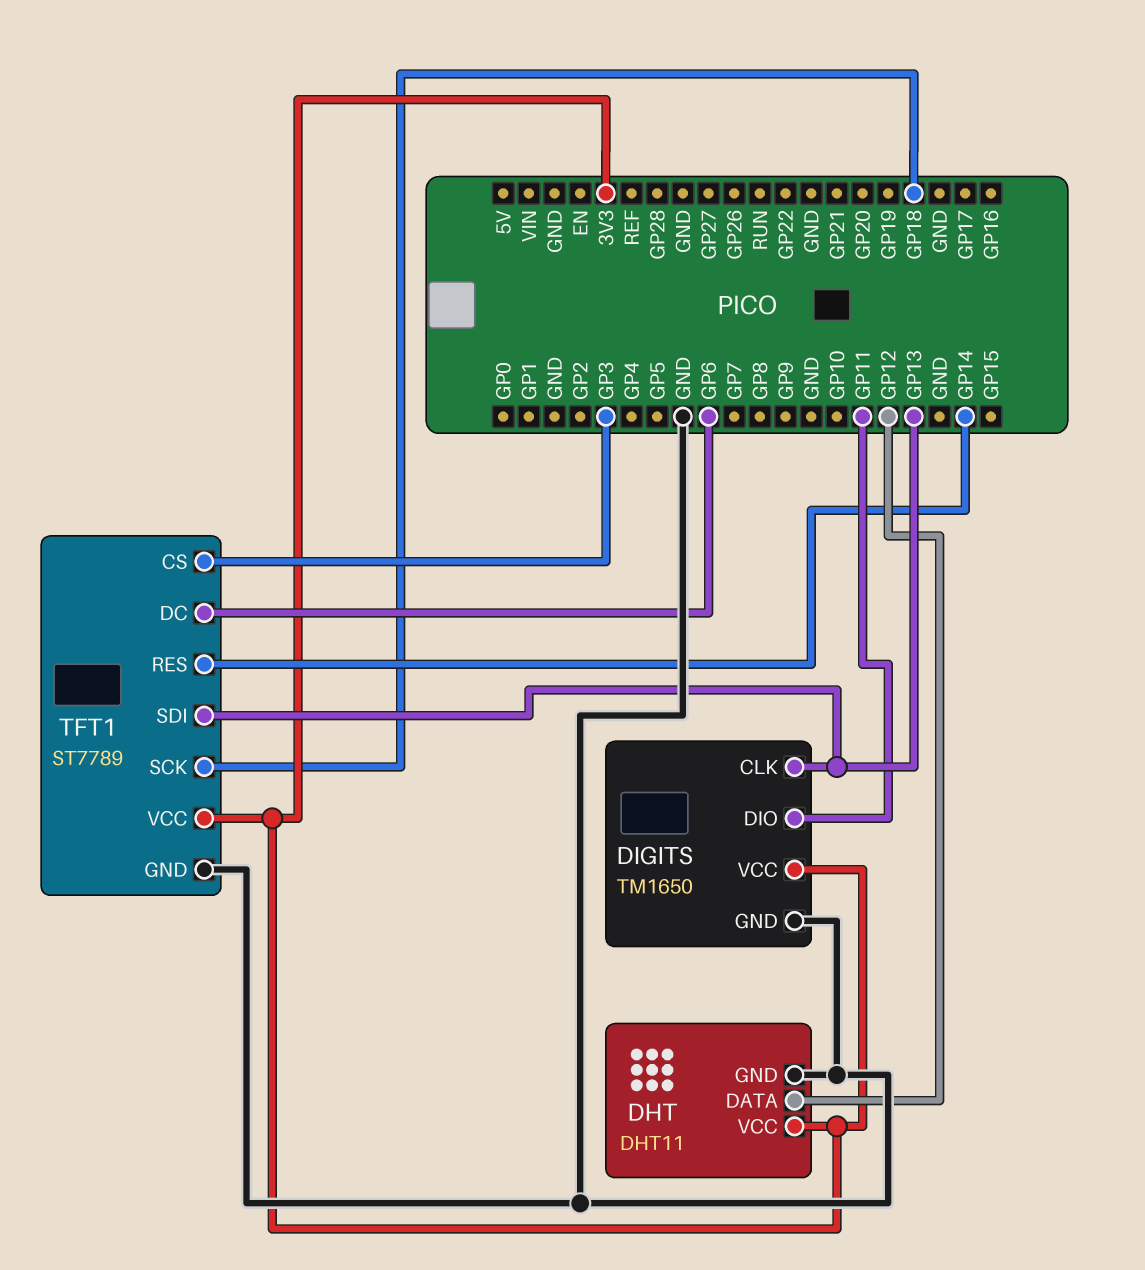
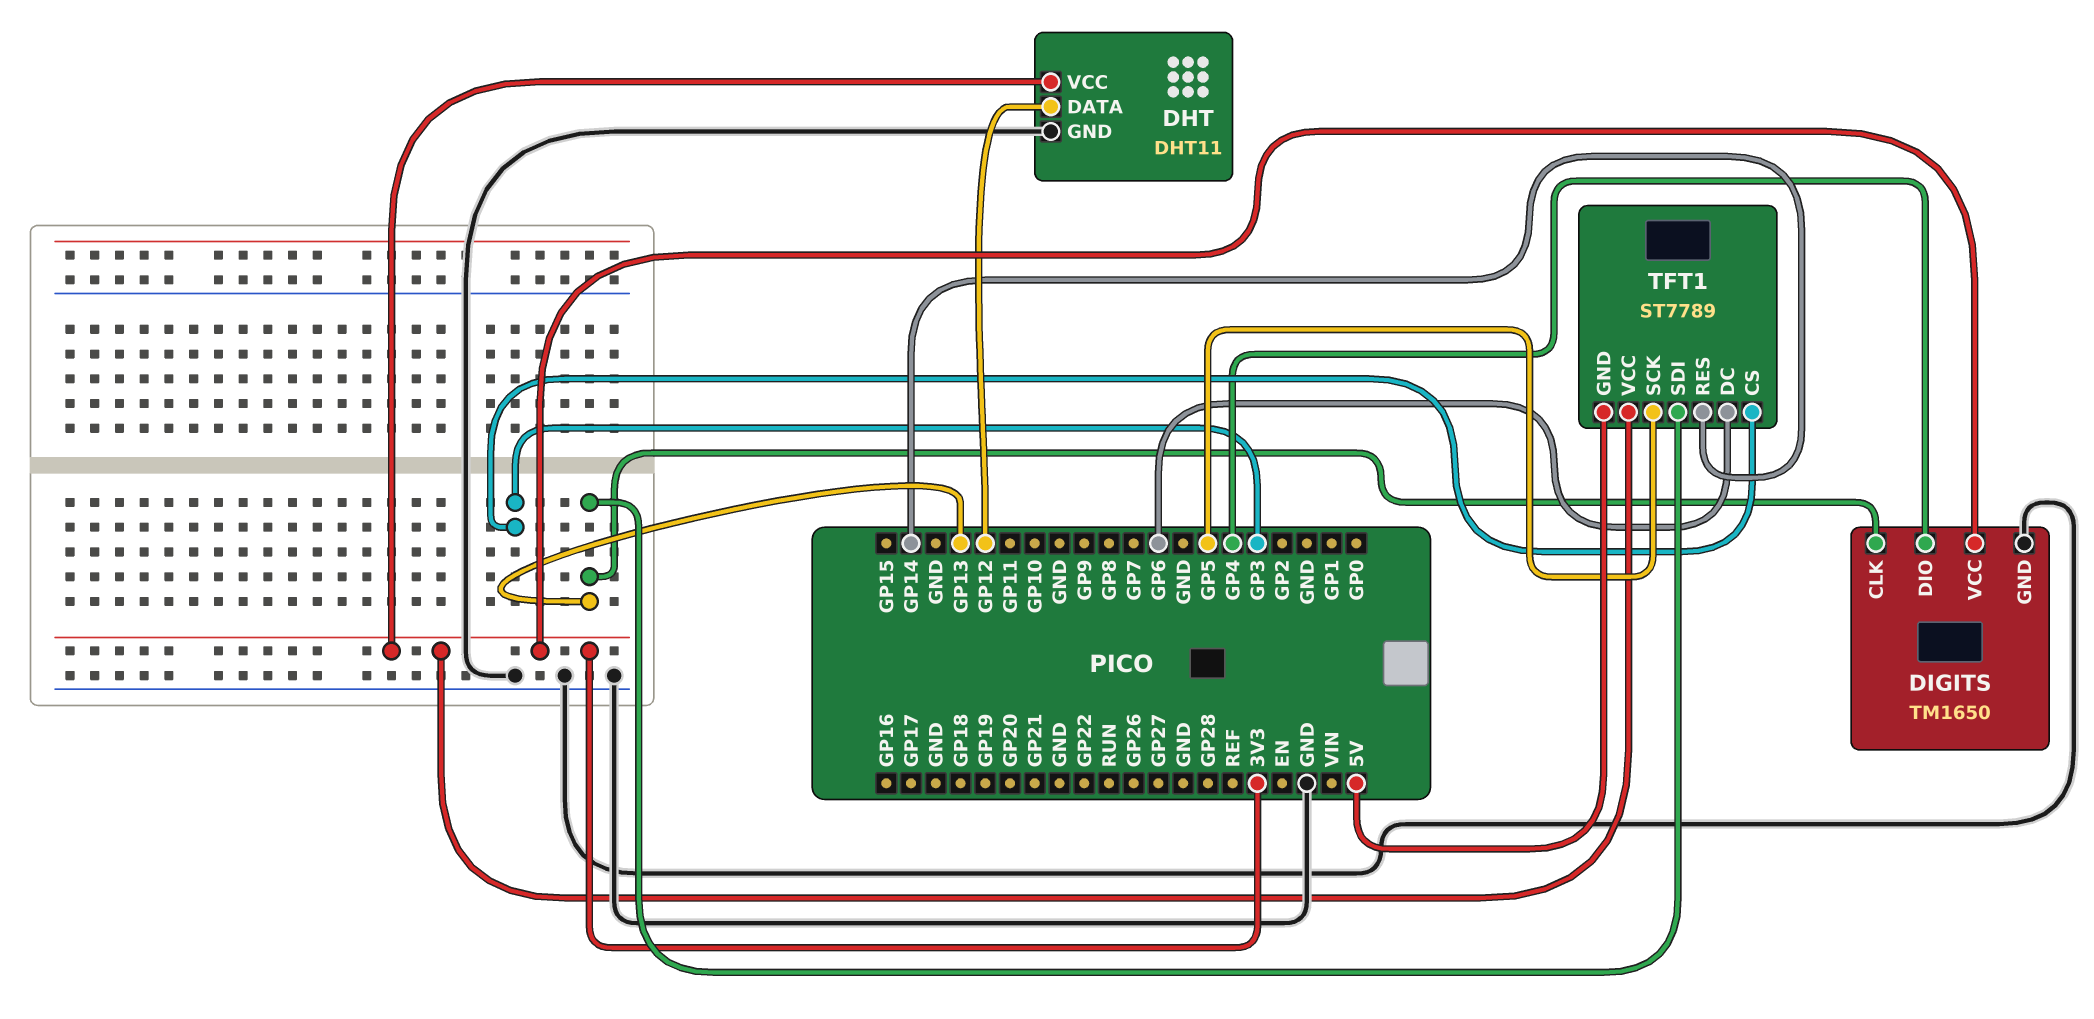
DIGITS pin DIO: GP11 -> GP4
TFT1 pin GND: GND -> 5V
TFT1 pin SCK: GP18 -> GP5

